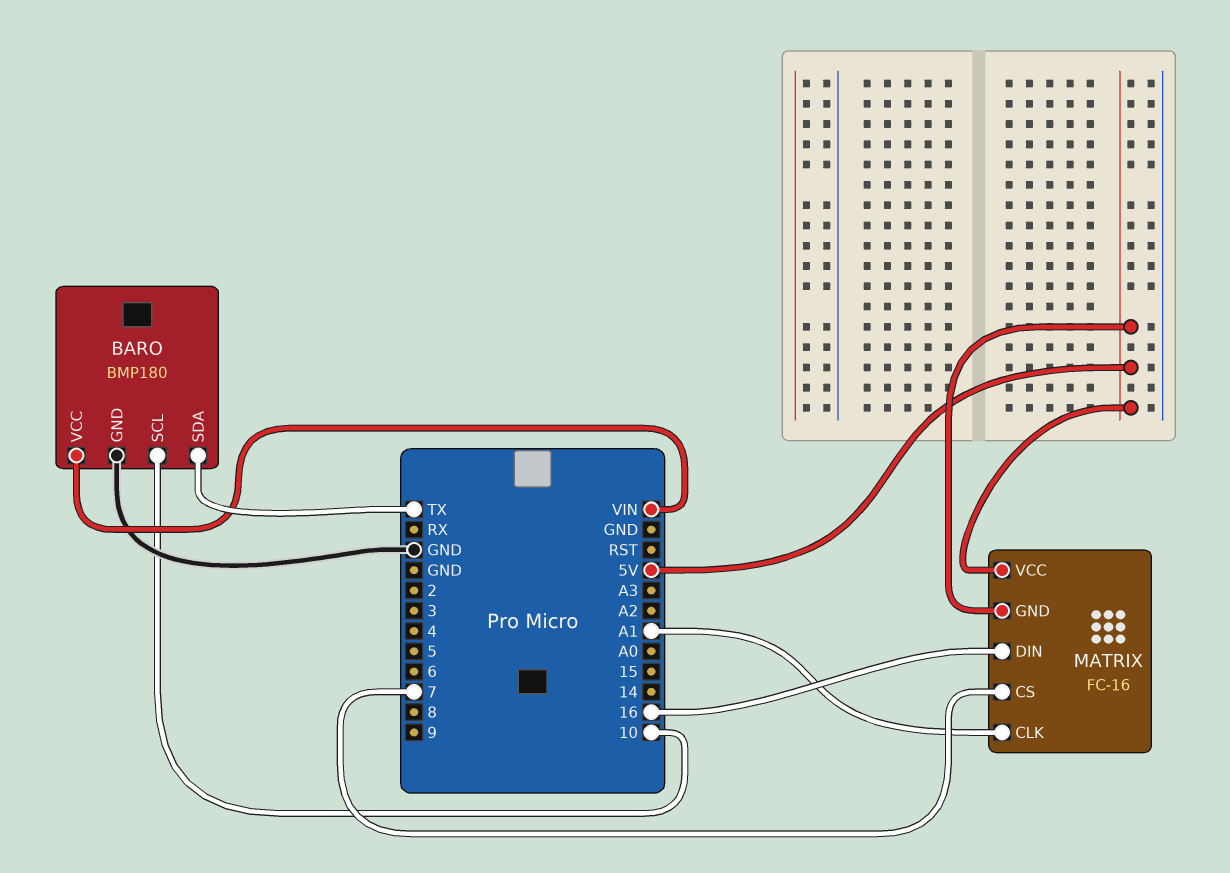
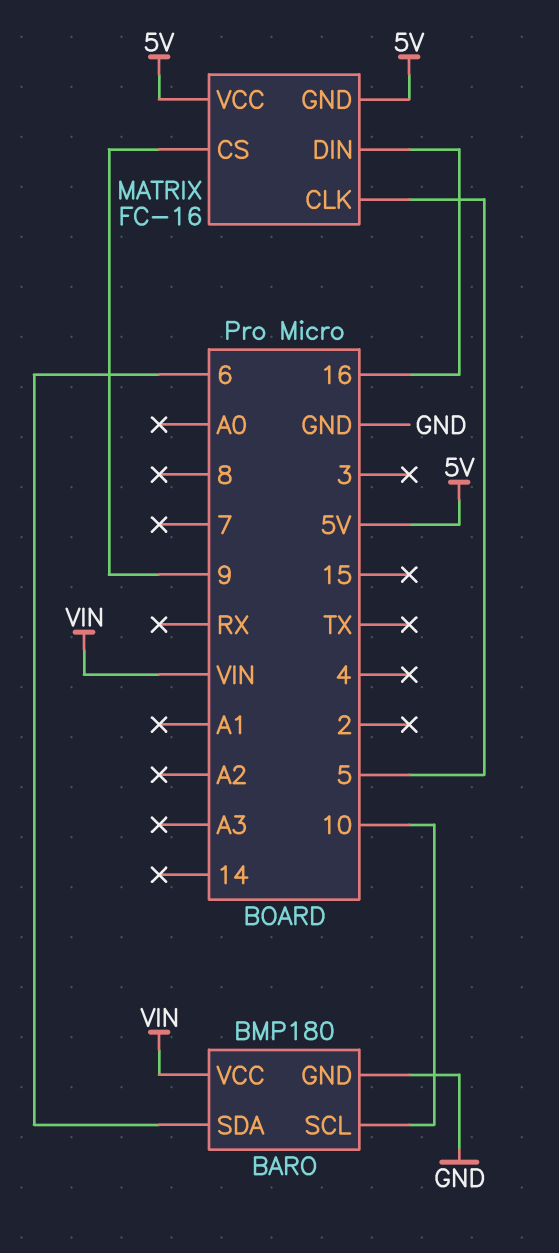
BARO pin SDA: TX -> 6
MATRIX pin CLK: A1 -> 5
MATRIX pin CS: 7 -> 9

